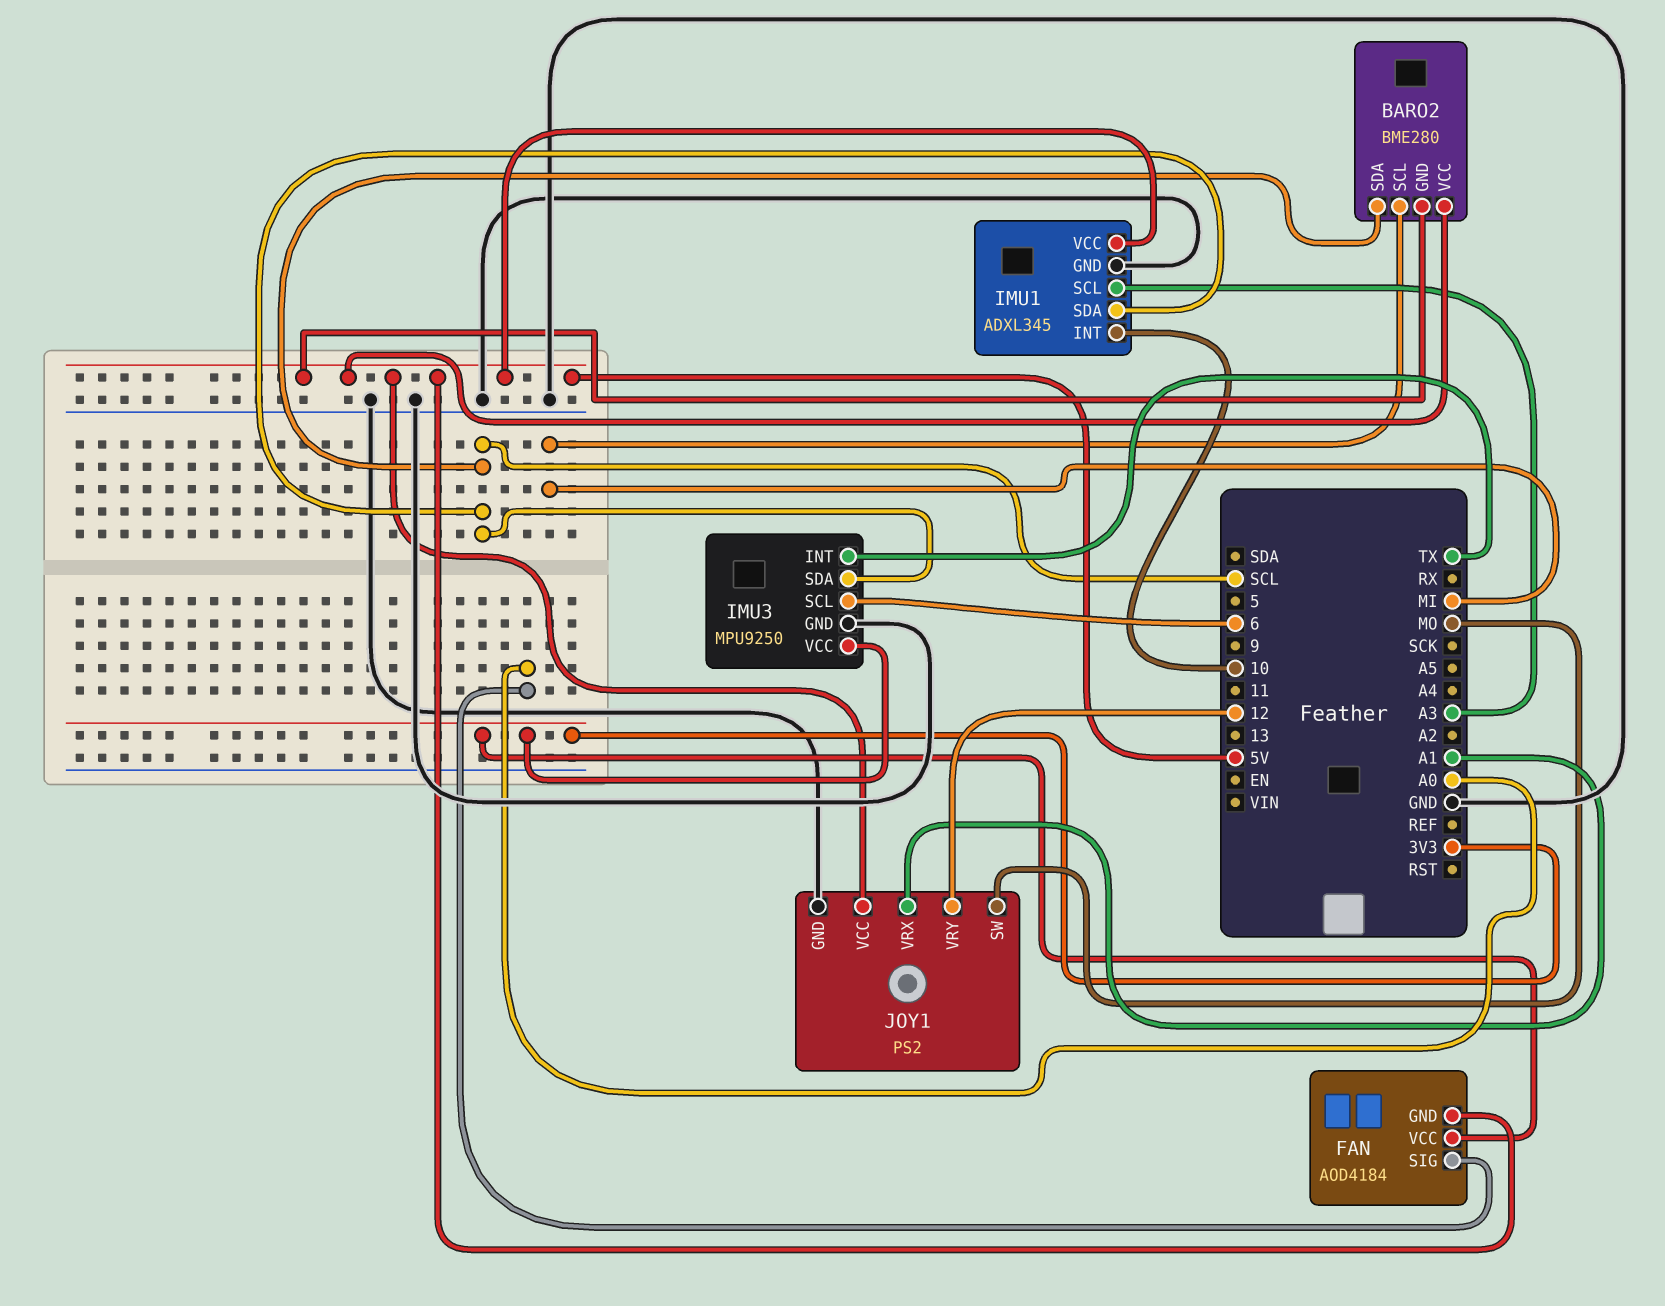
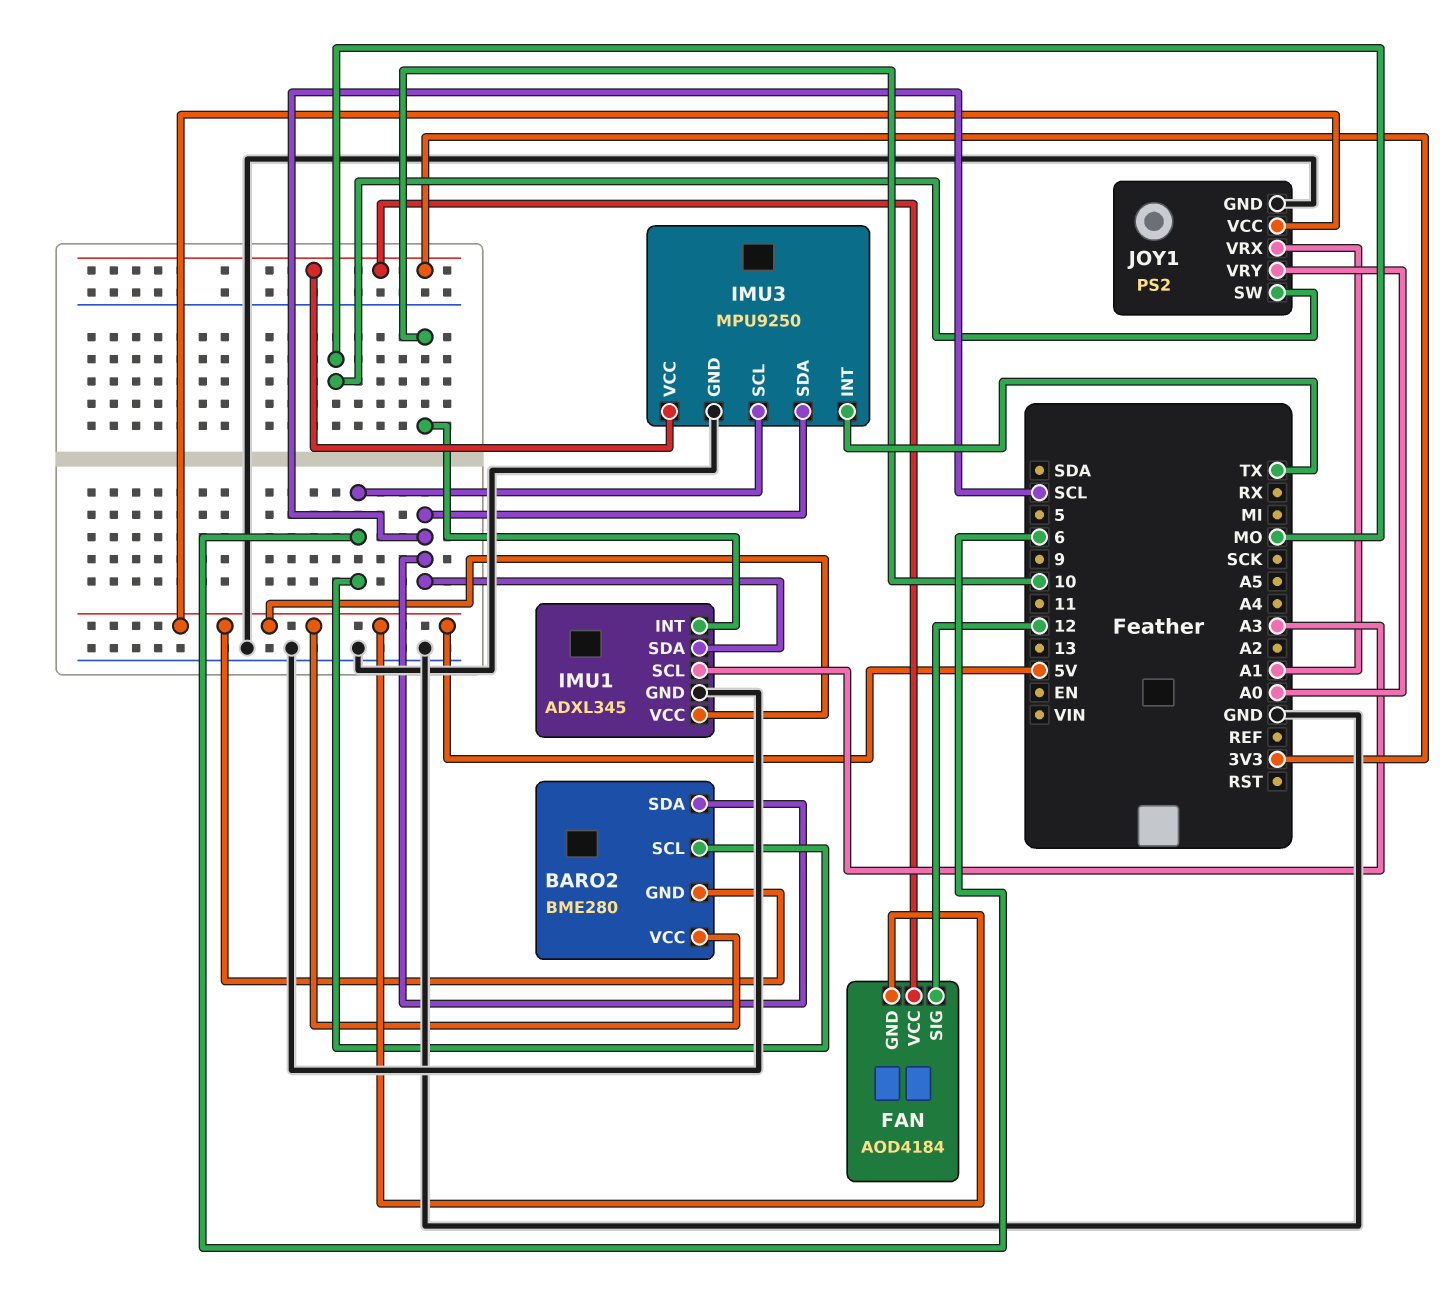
BARO2 pin SCL: MI -> 6
FAN pin SIG: A0 -> 12
JOY1 pin VRY: 12 -> A0

